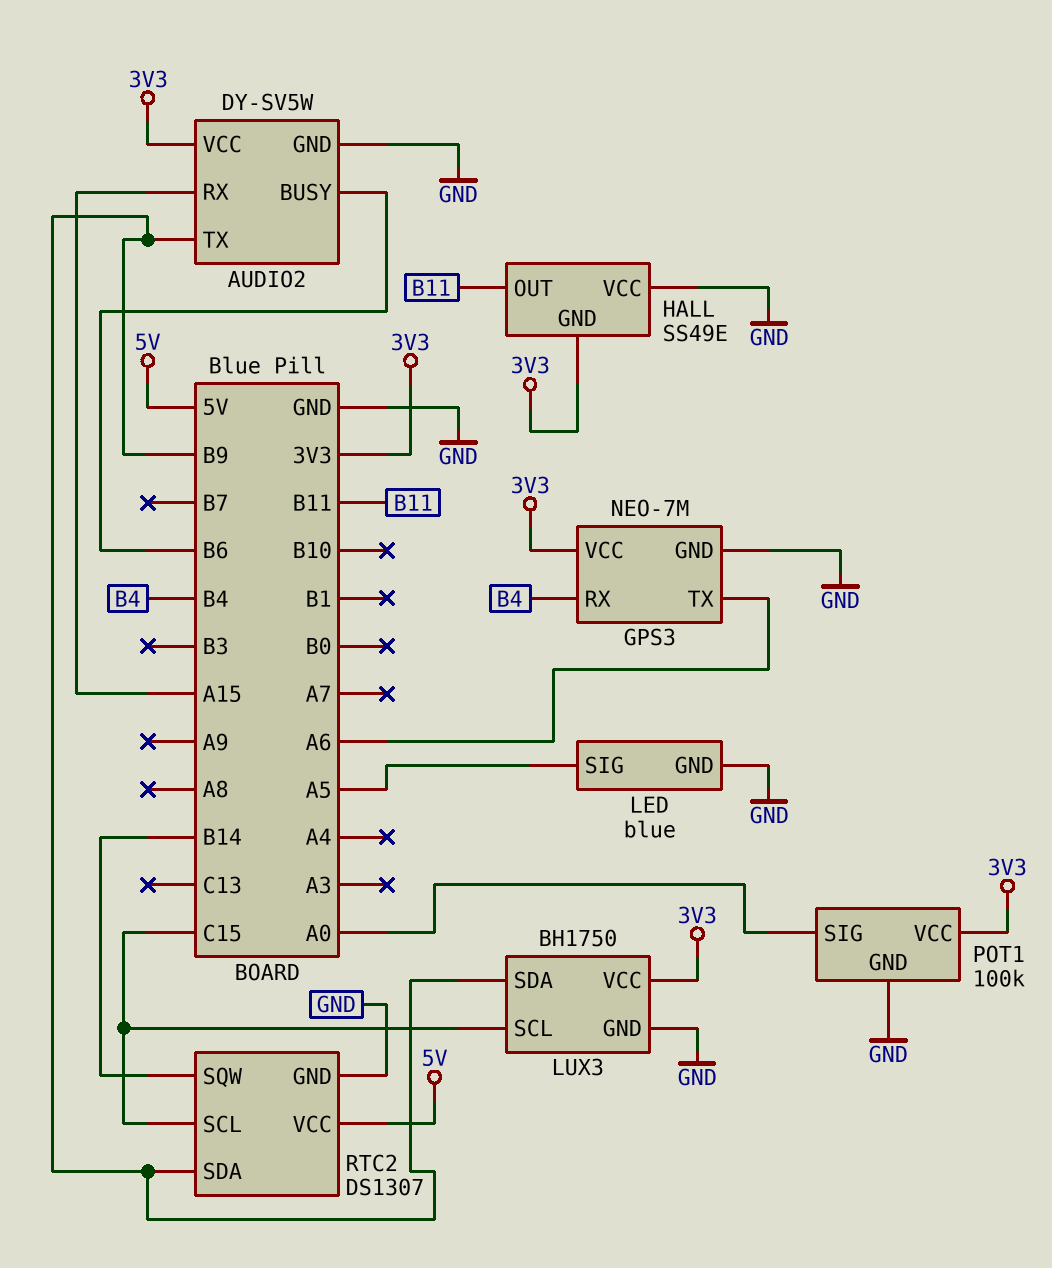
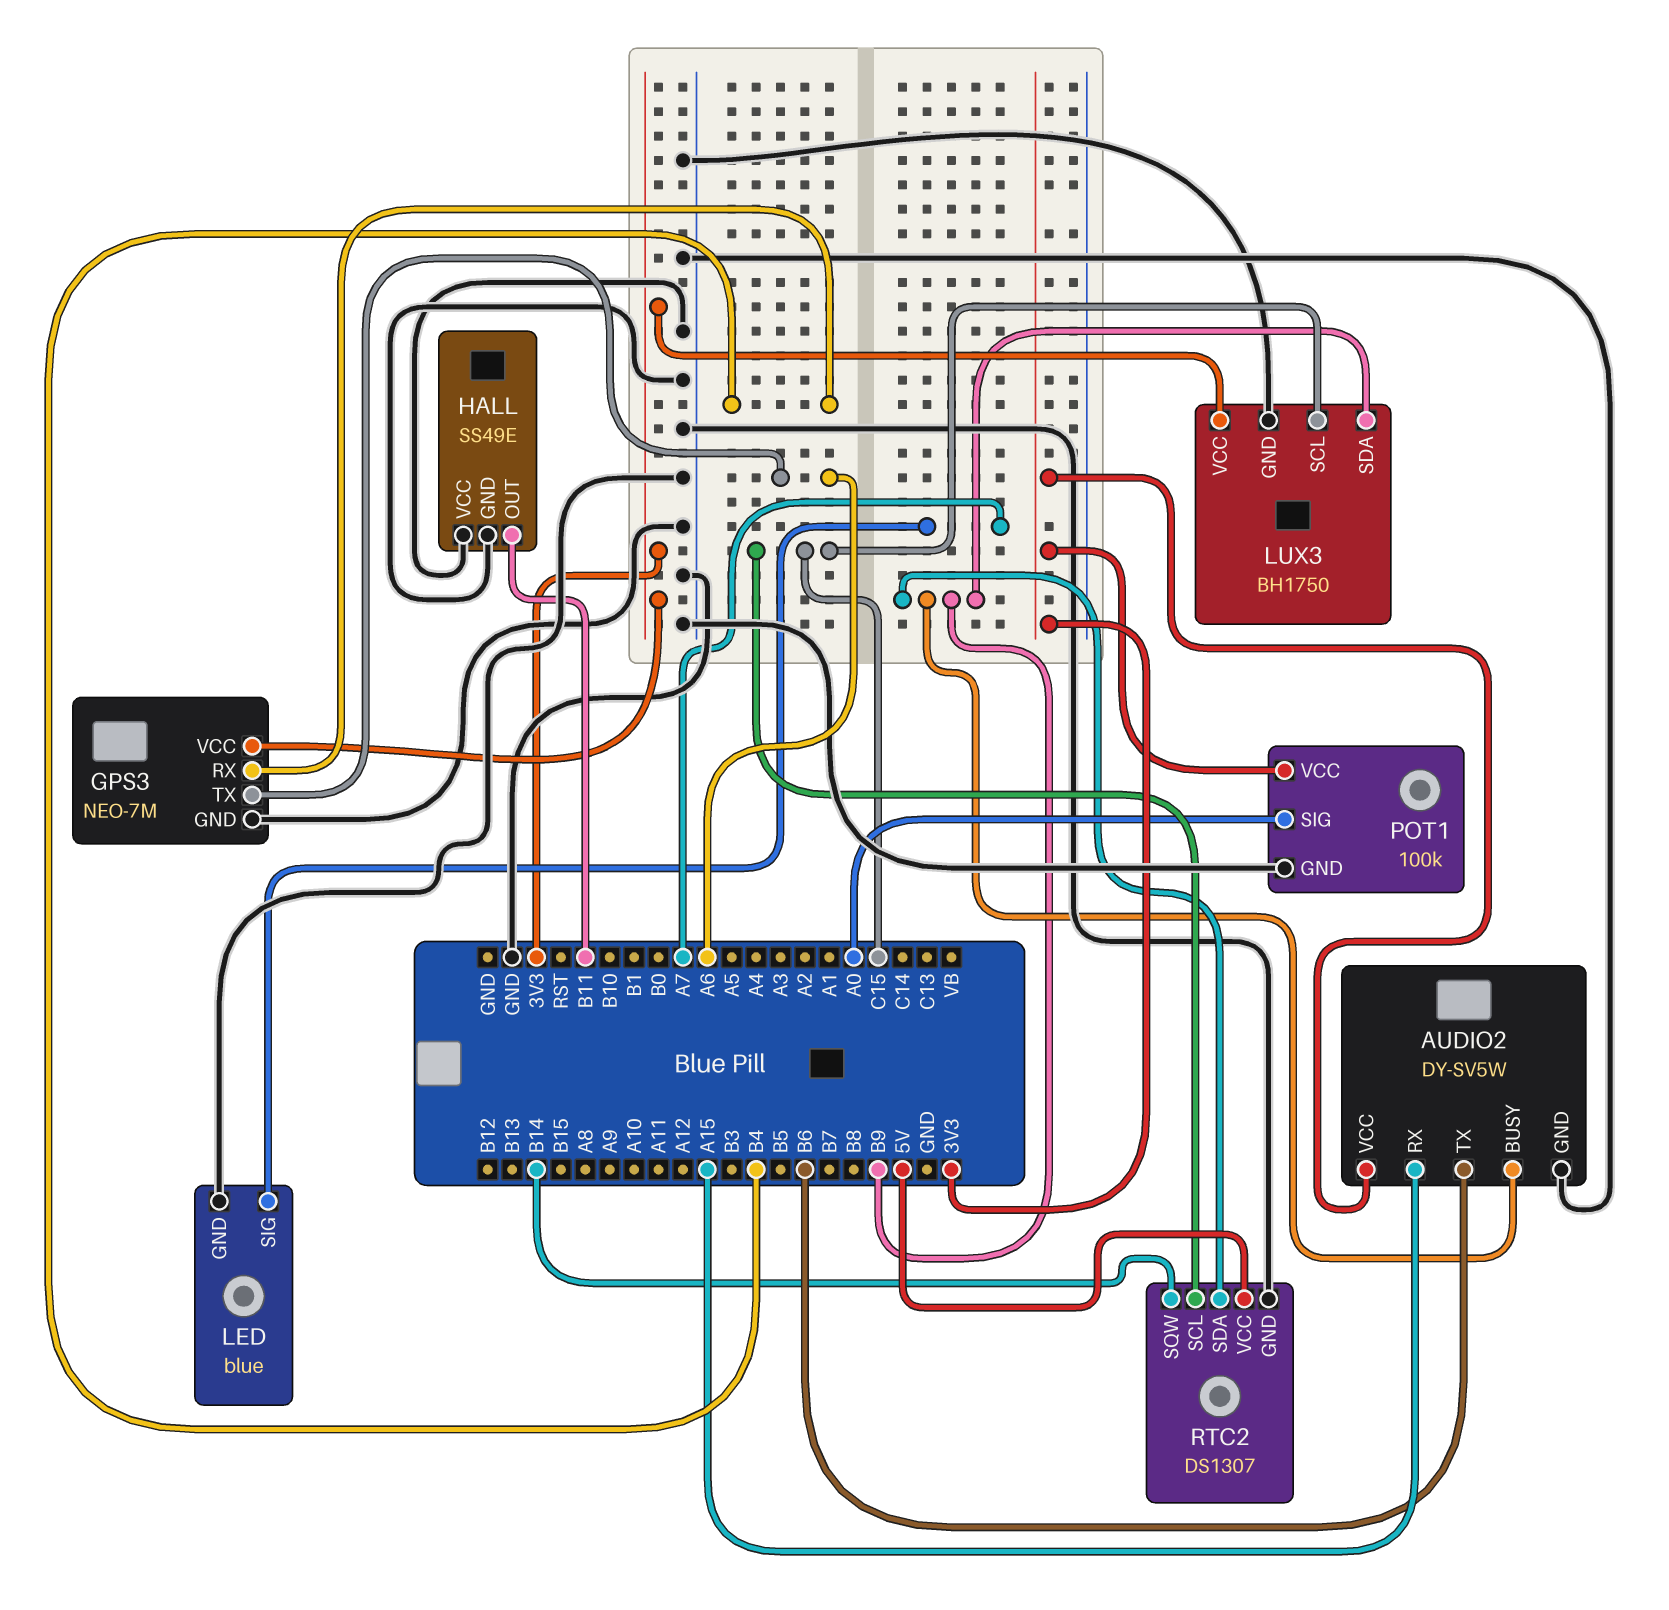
AUDIO2 pin BUSY: B6 -> B9
AUDIO2 pin TX: B9 -> B6
HALL pin GND: 3V3 -> GND
LED pin SIG: A5 -> A7

